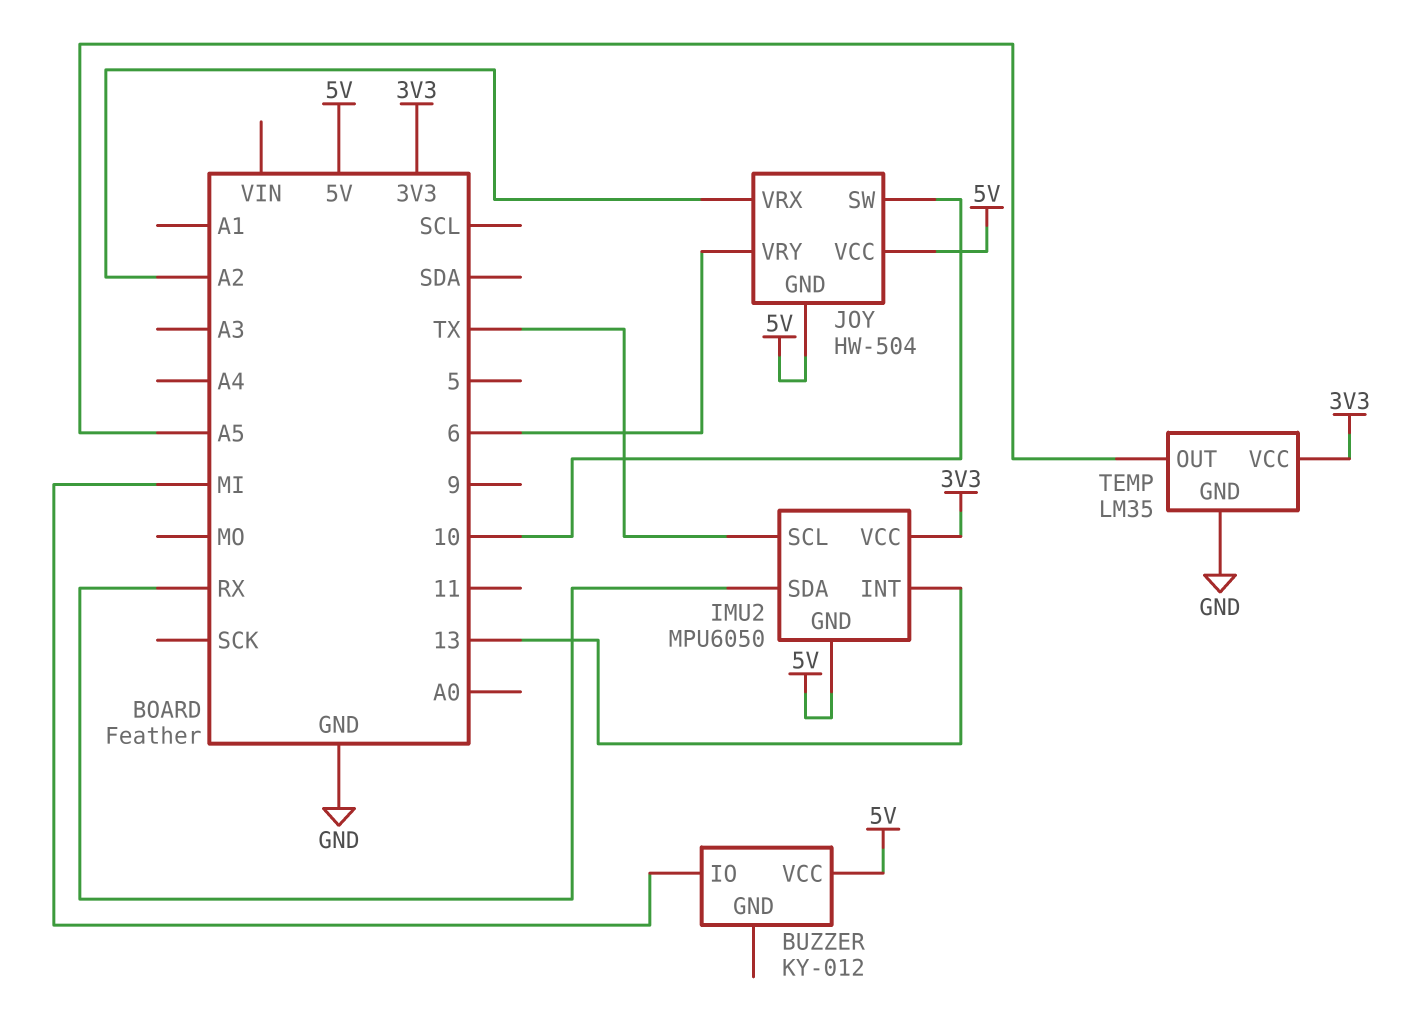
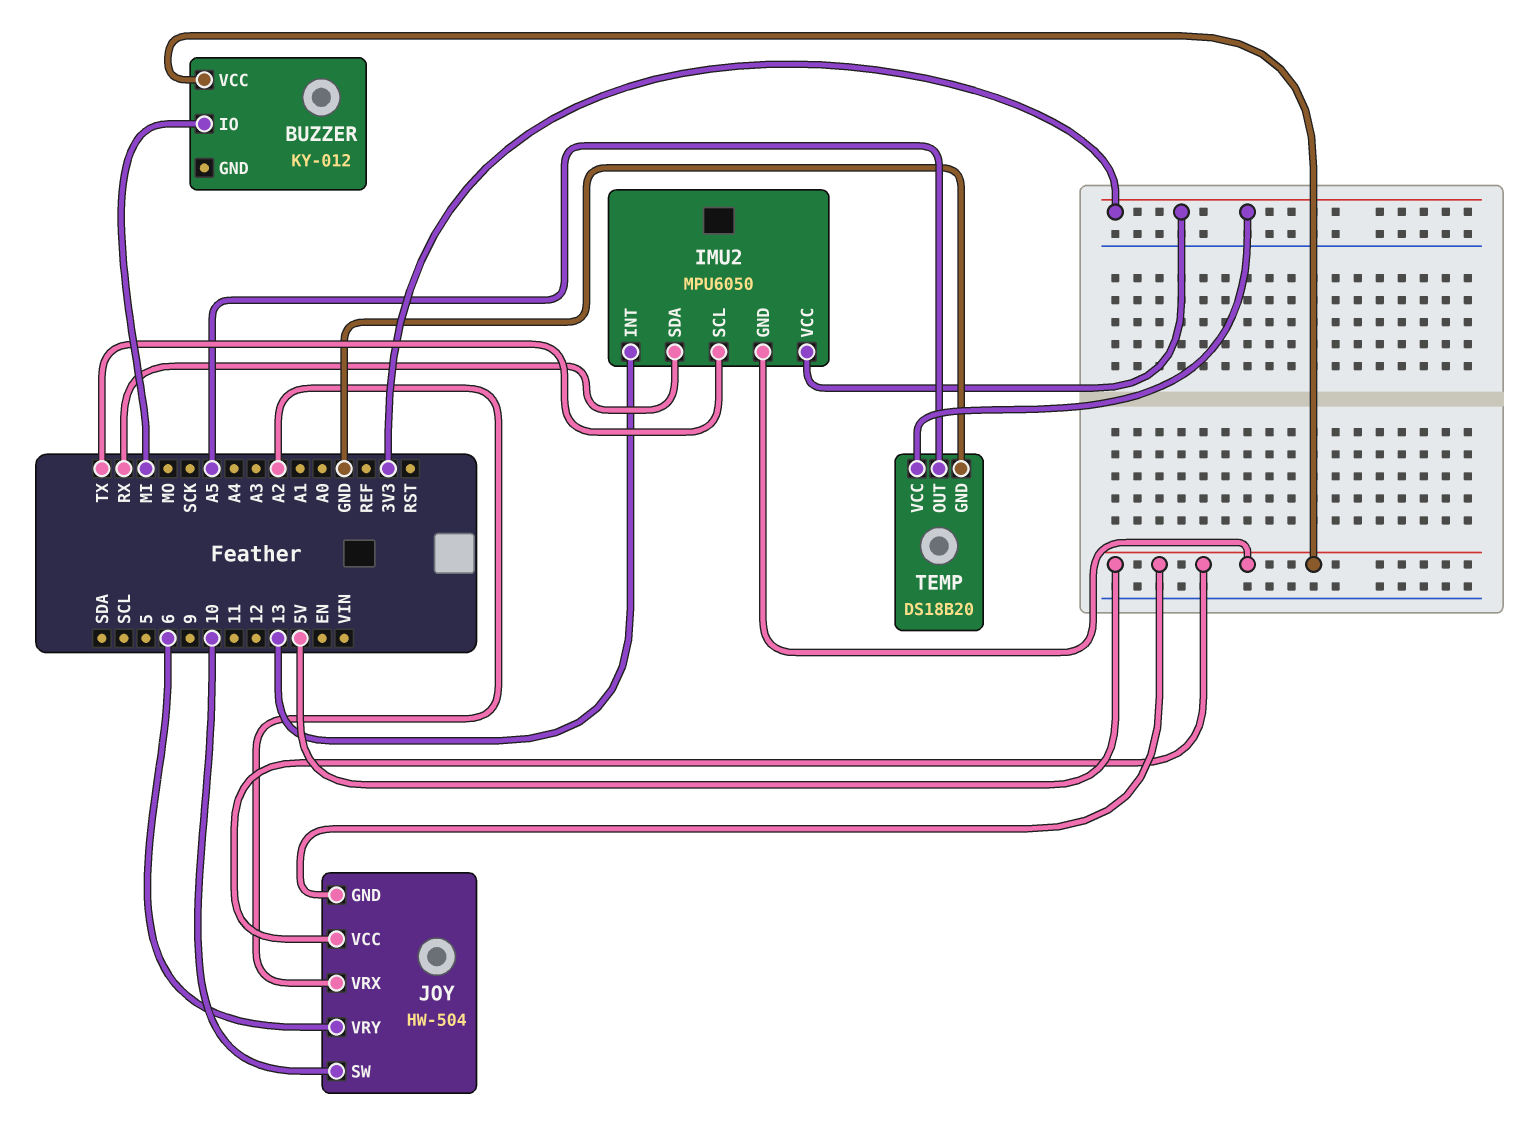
TEMP: LM35 -> DS18B20

